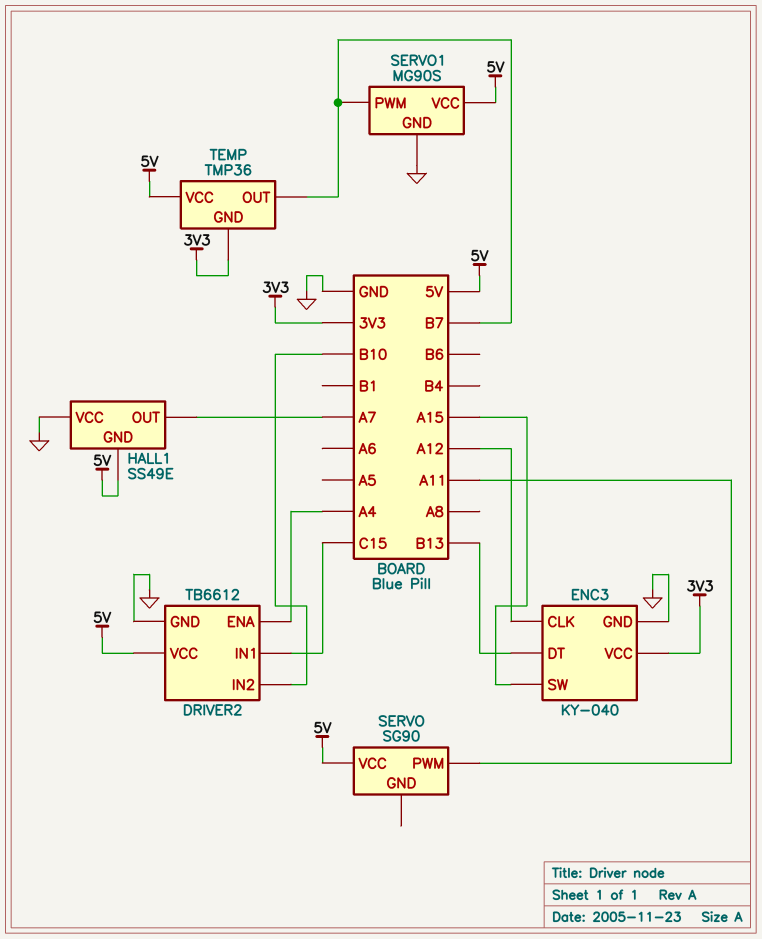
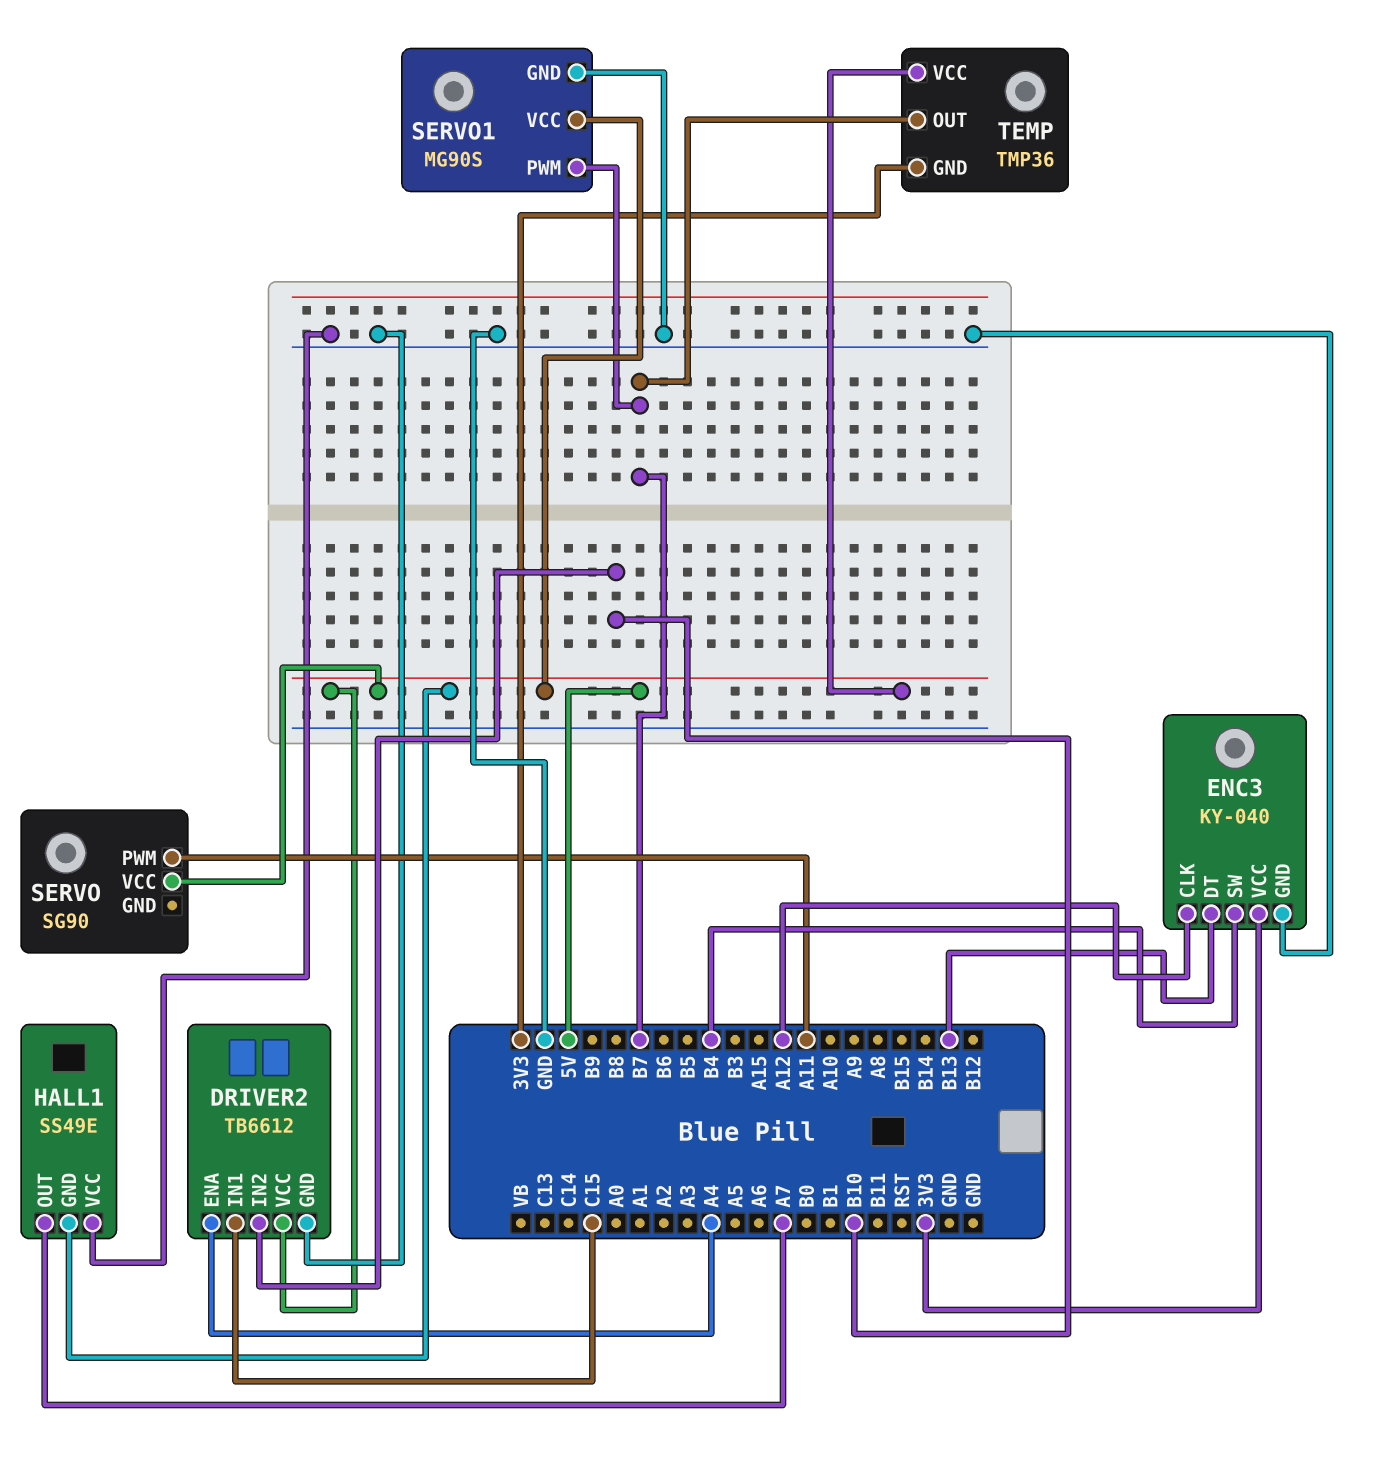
ENC3 pin SW: A15 -> B4

